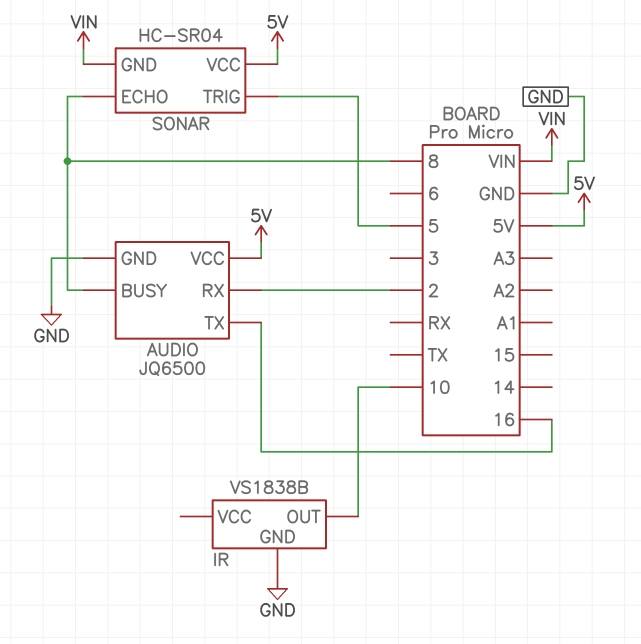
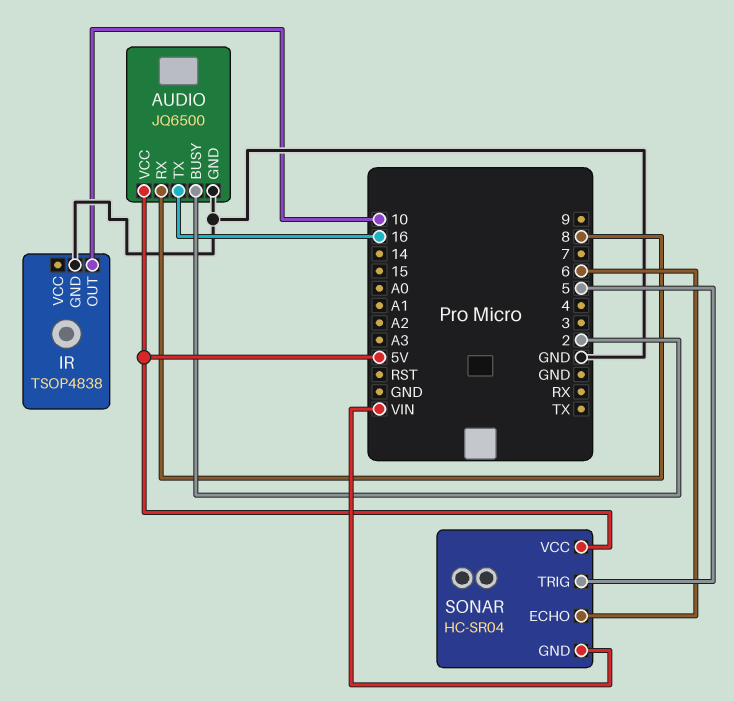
AUDIO pin BUSY: 8 -> 2
AUDIO pin RX: 2 -> 8
IR: VS1838B -> TSOP4838
SONAR pin ECHO: 8 -> 6

